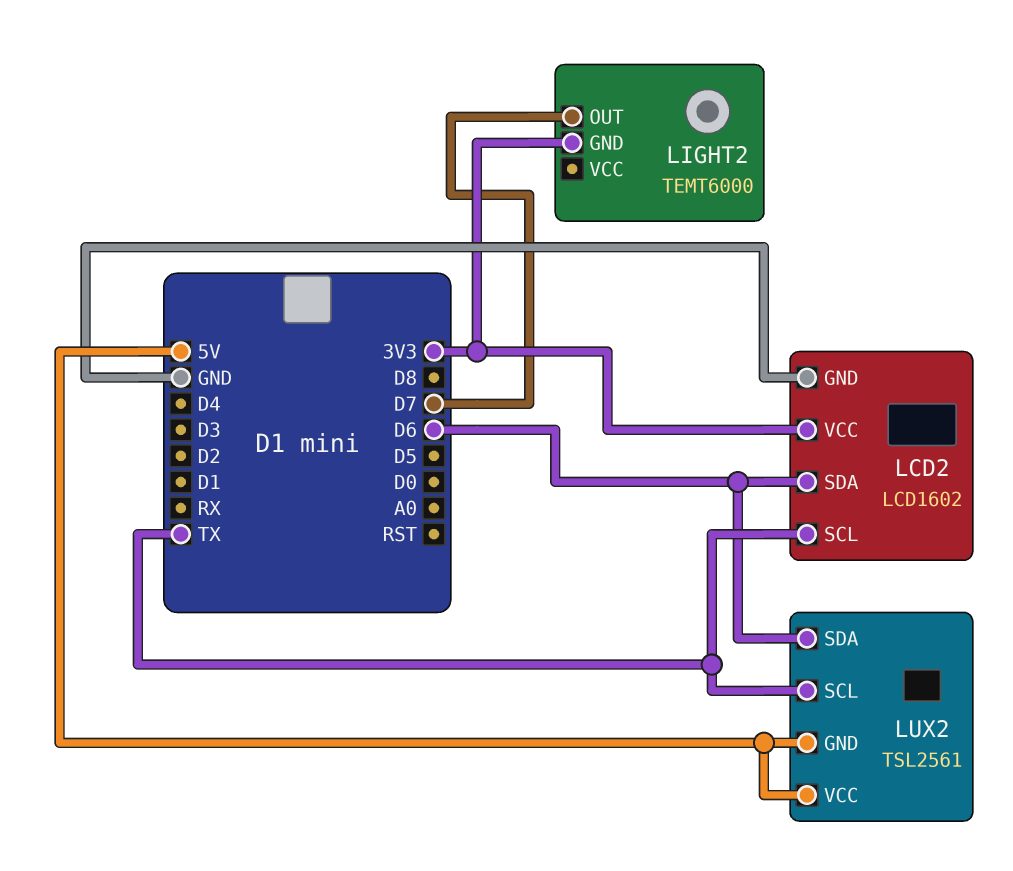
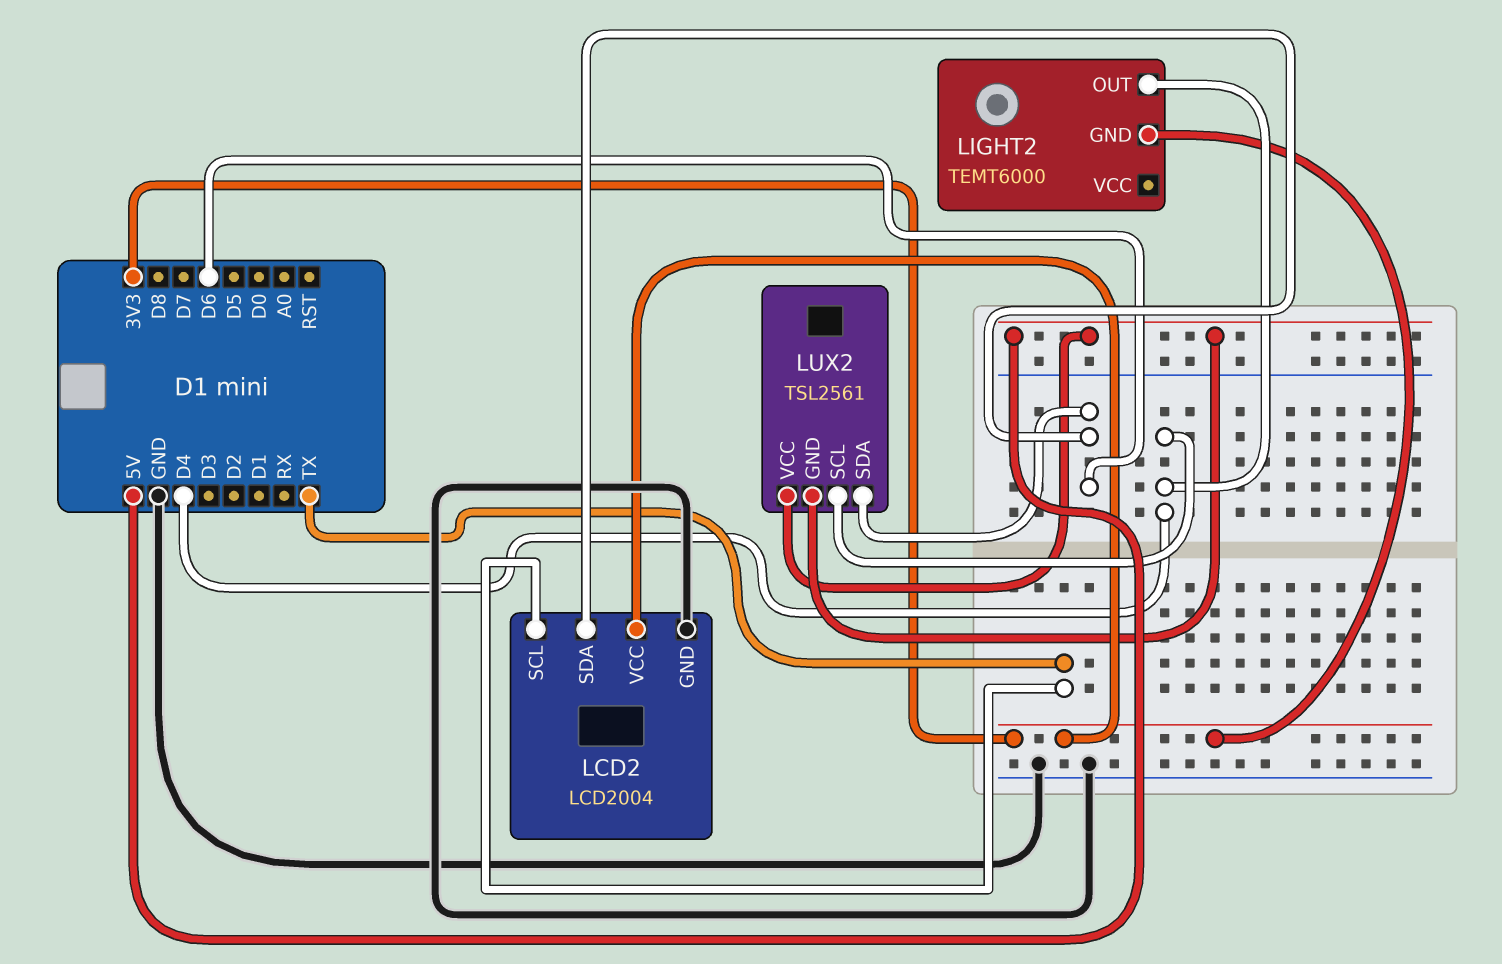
LCD2: LCD1602 -> LCD2004
LIGHT2 pin OUT: D7 -> D4
LUX2 pin SCL: TX -> D4

